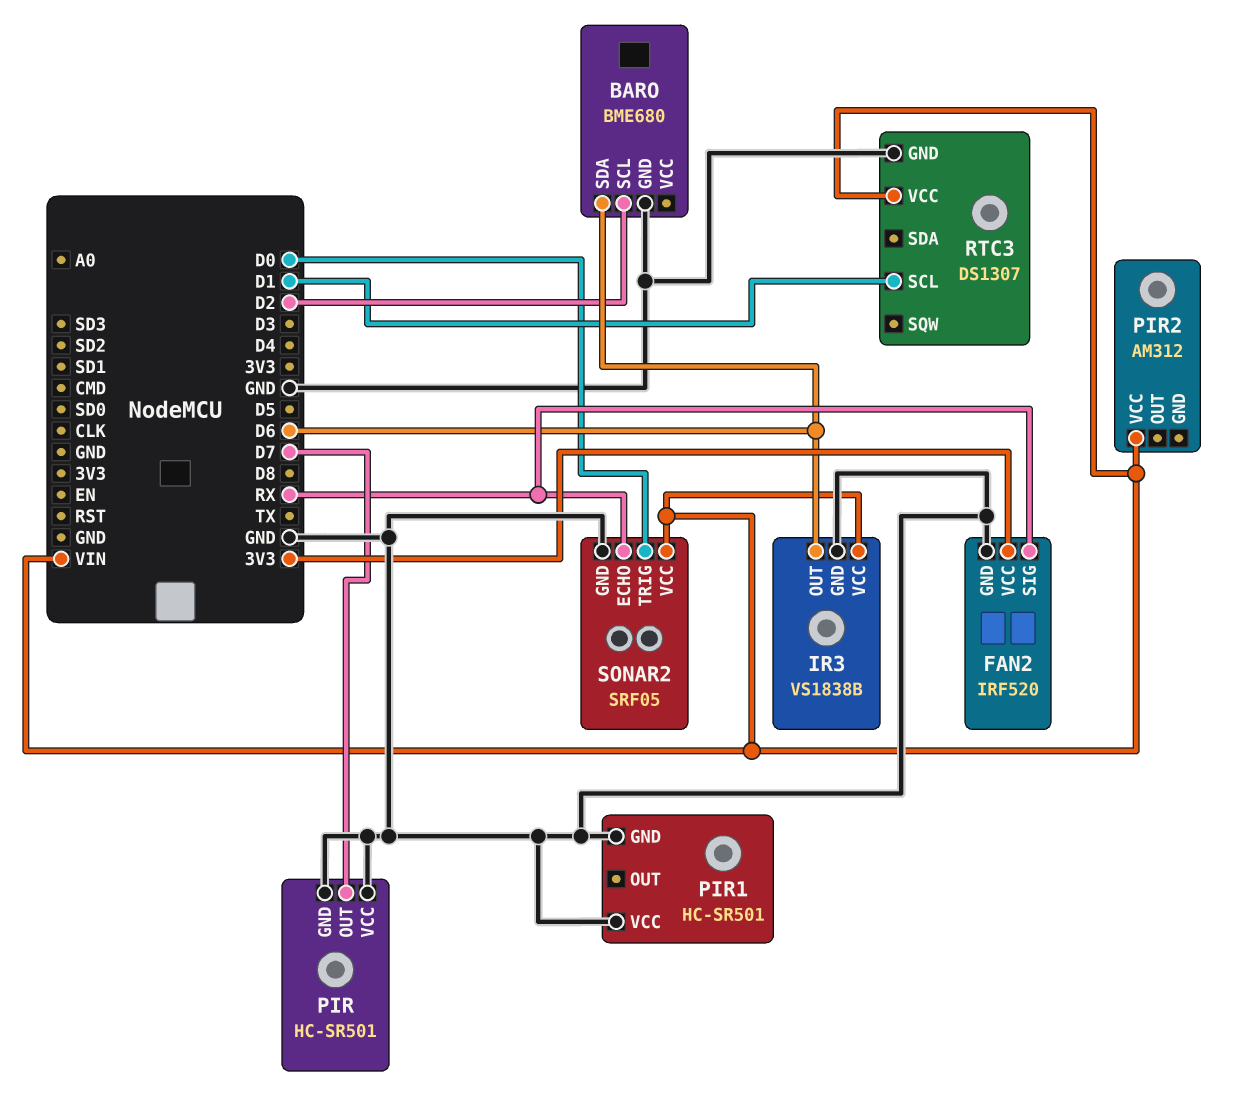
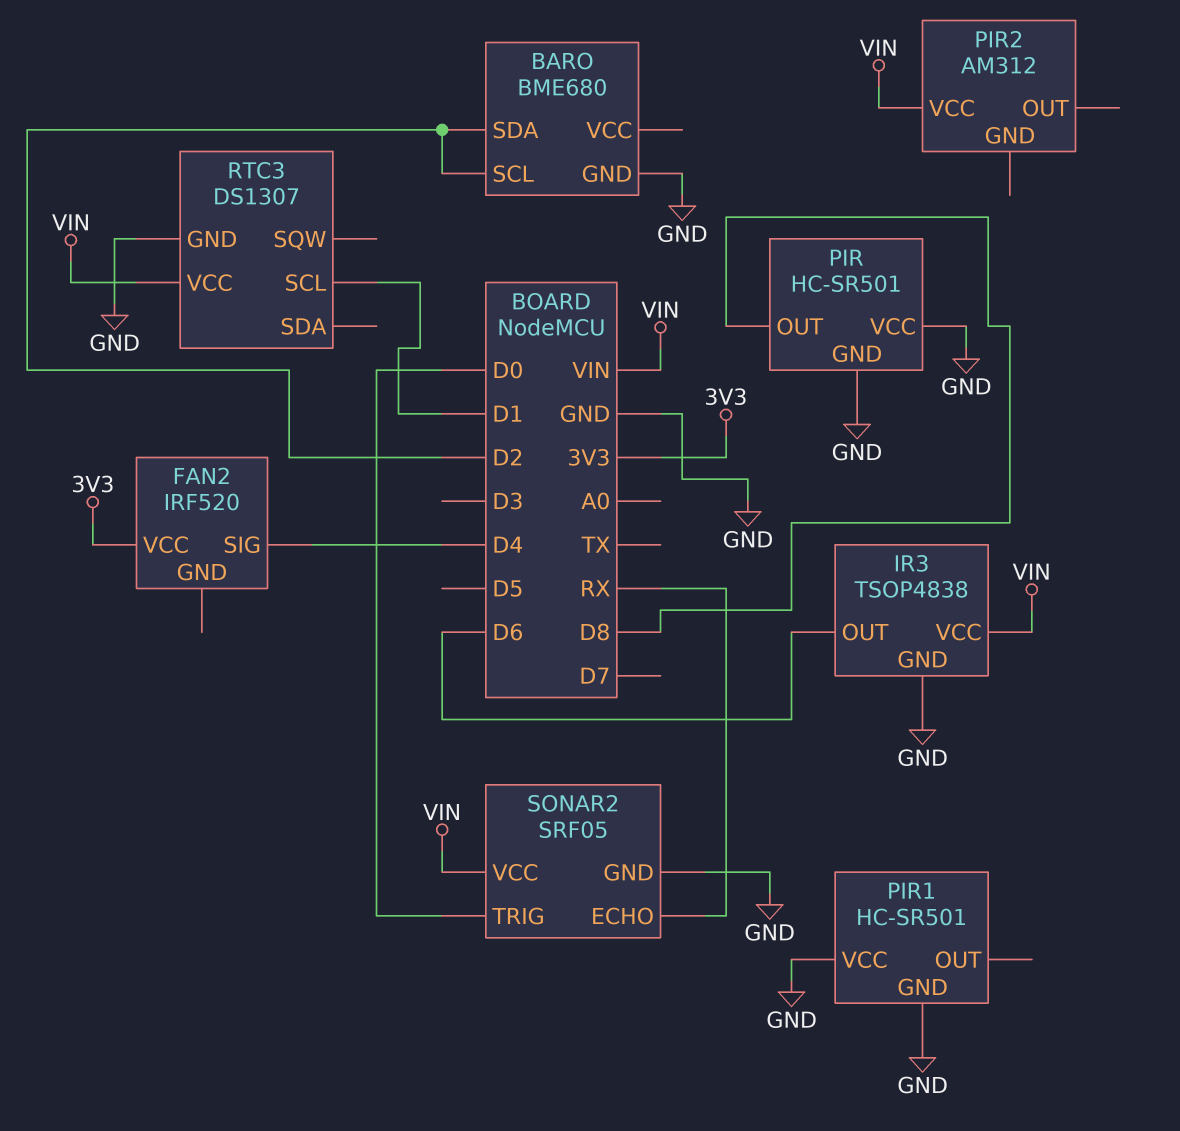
BARO pin SDA: D6 -> D2
FAN2 pin GND: GND -> none
FAN2 pin SIG: RX -> D4
IR3: VS1838B -> TSOP4838
PIR pin OUT: D7 -> D8

